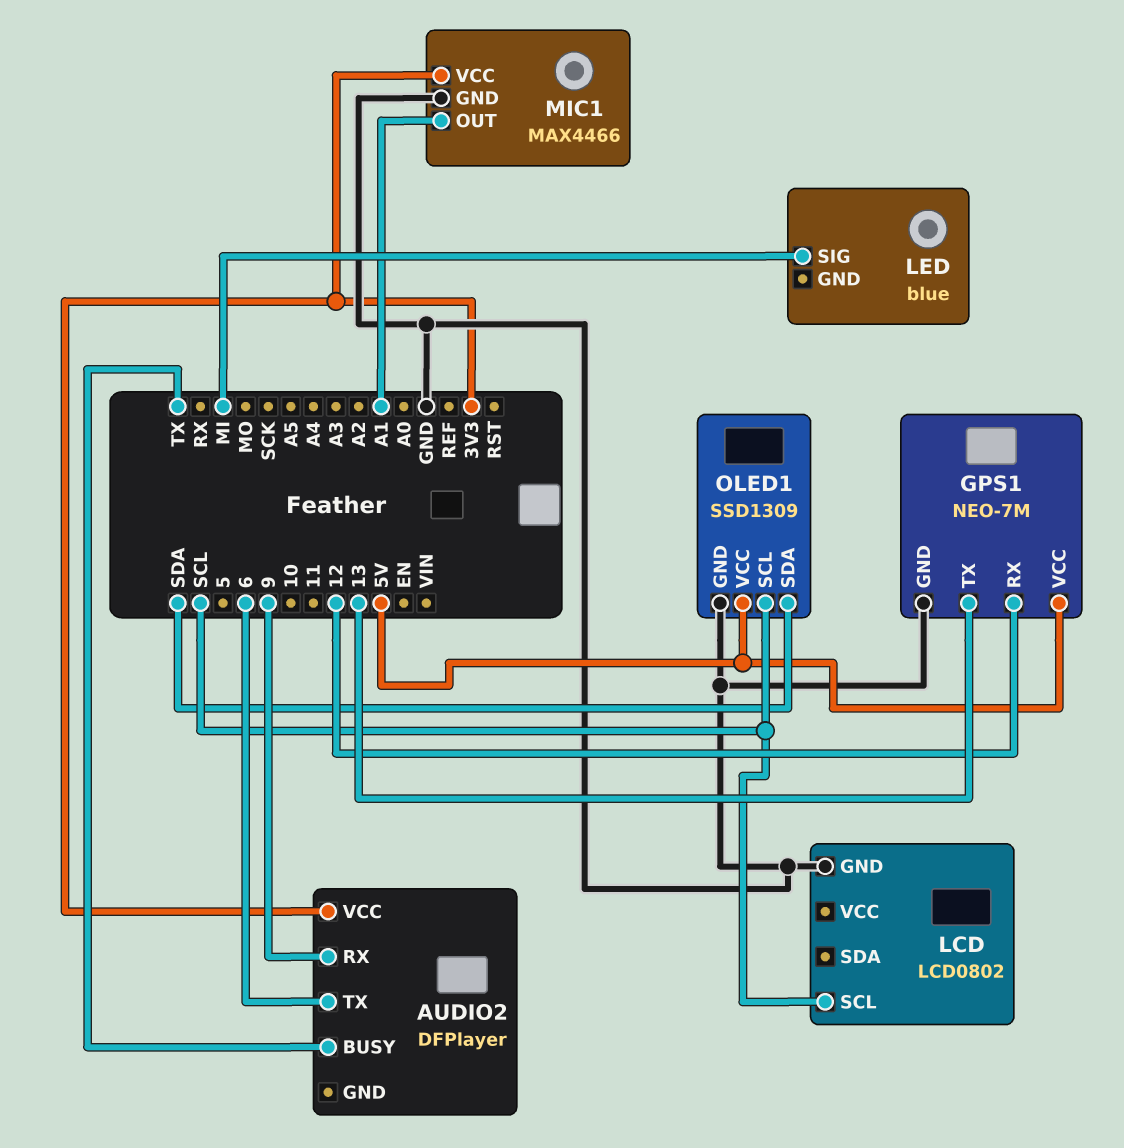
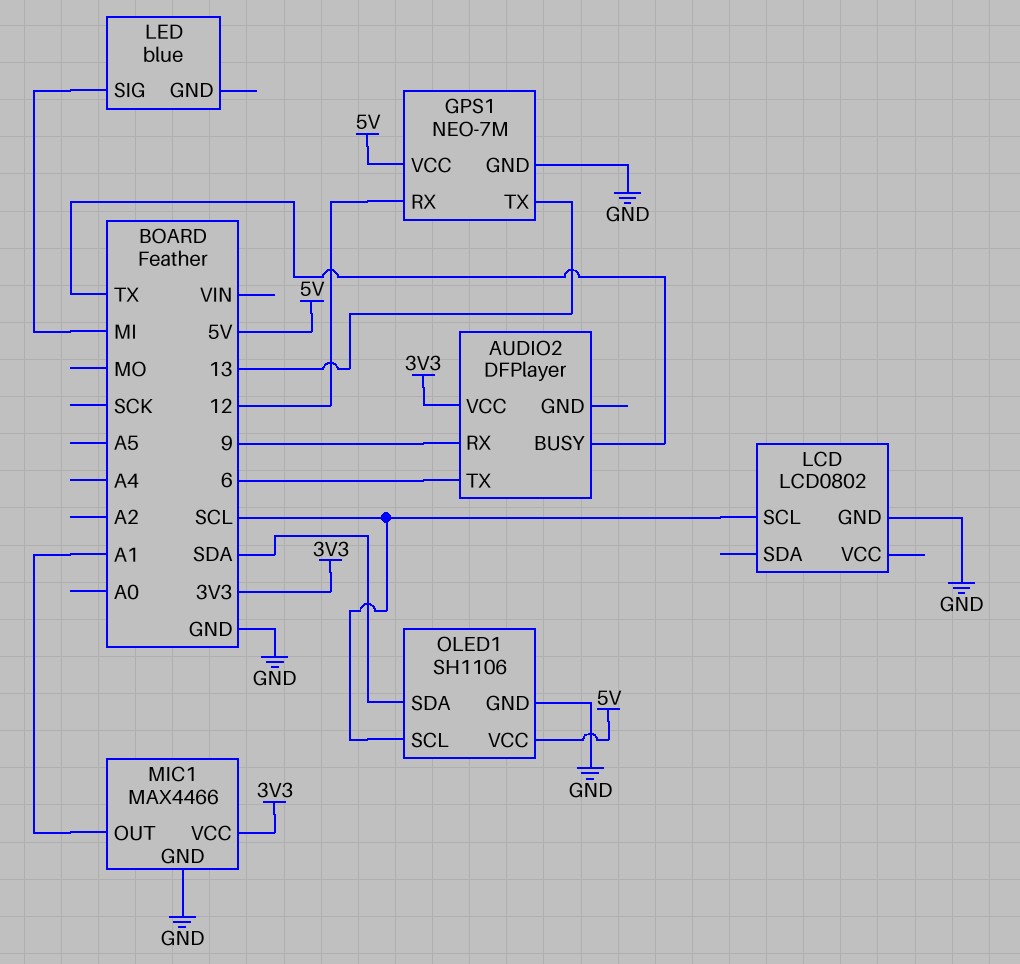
OLED1: SSD1309 -> SH1106

